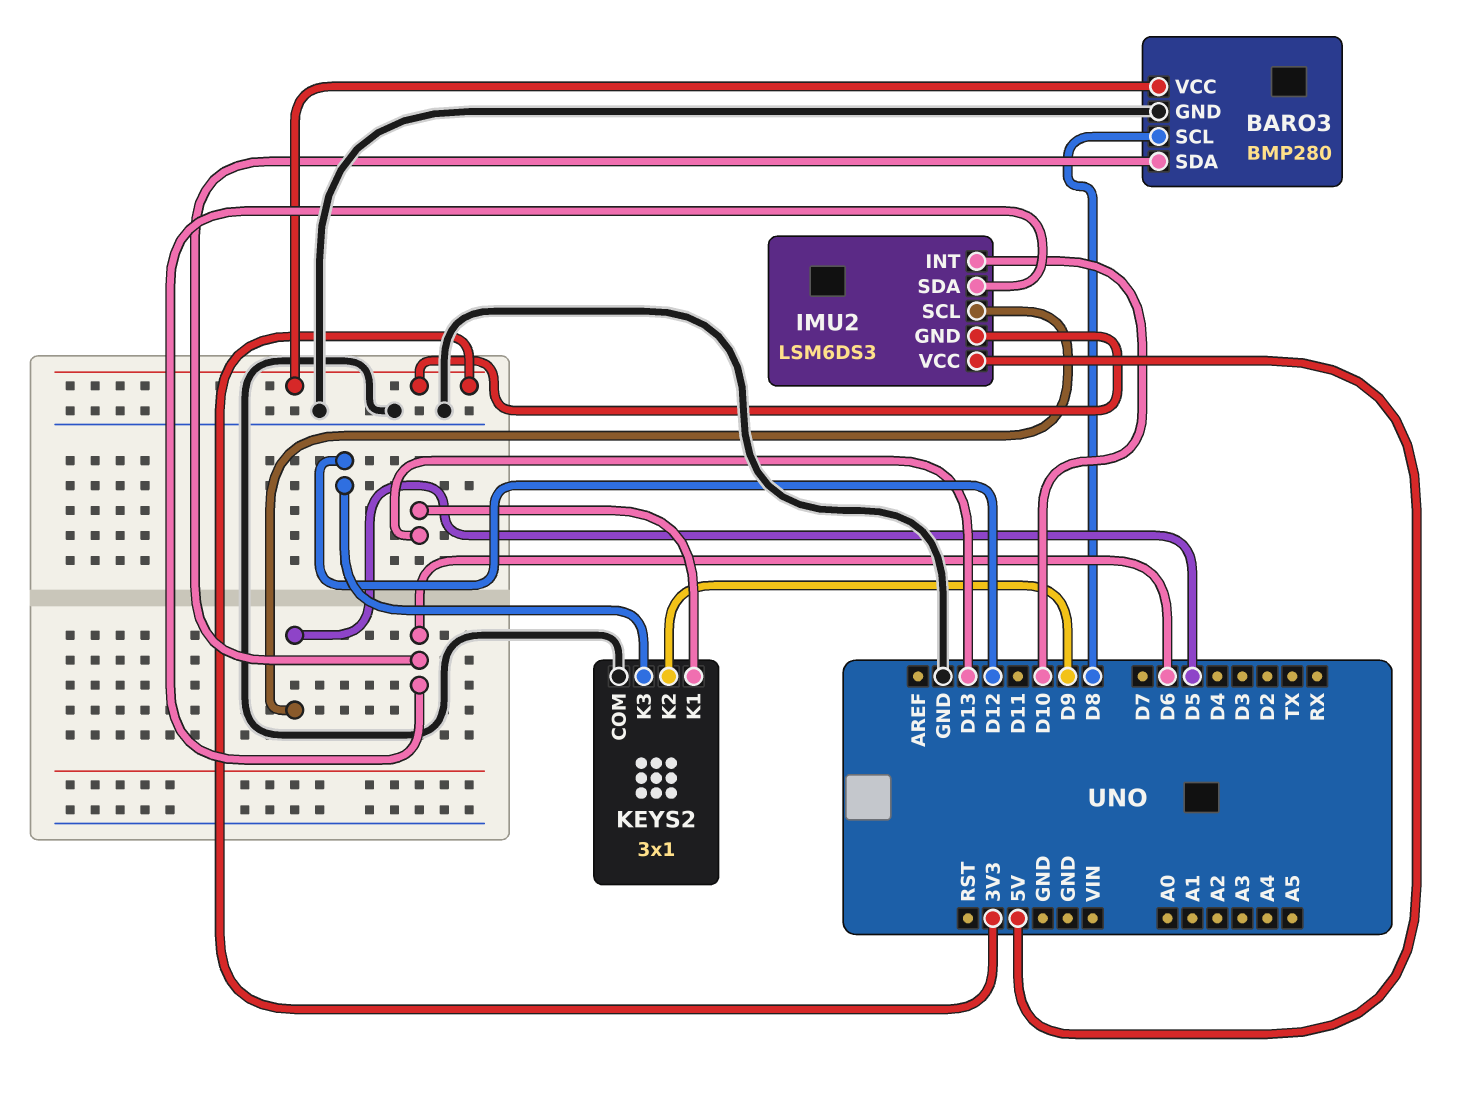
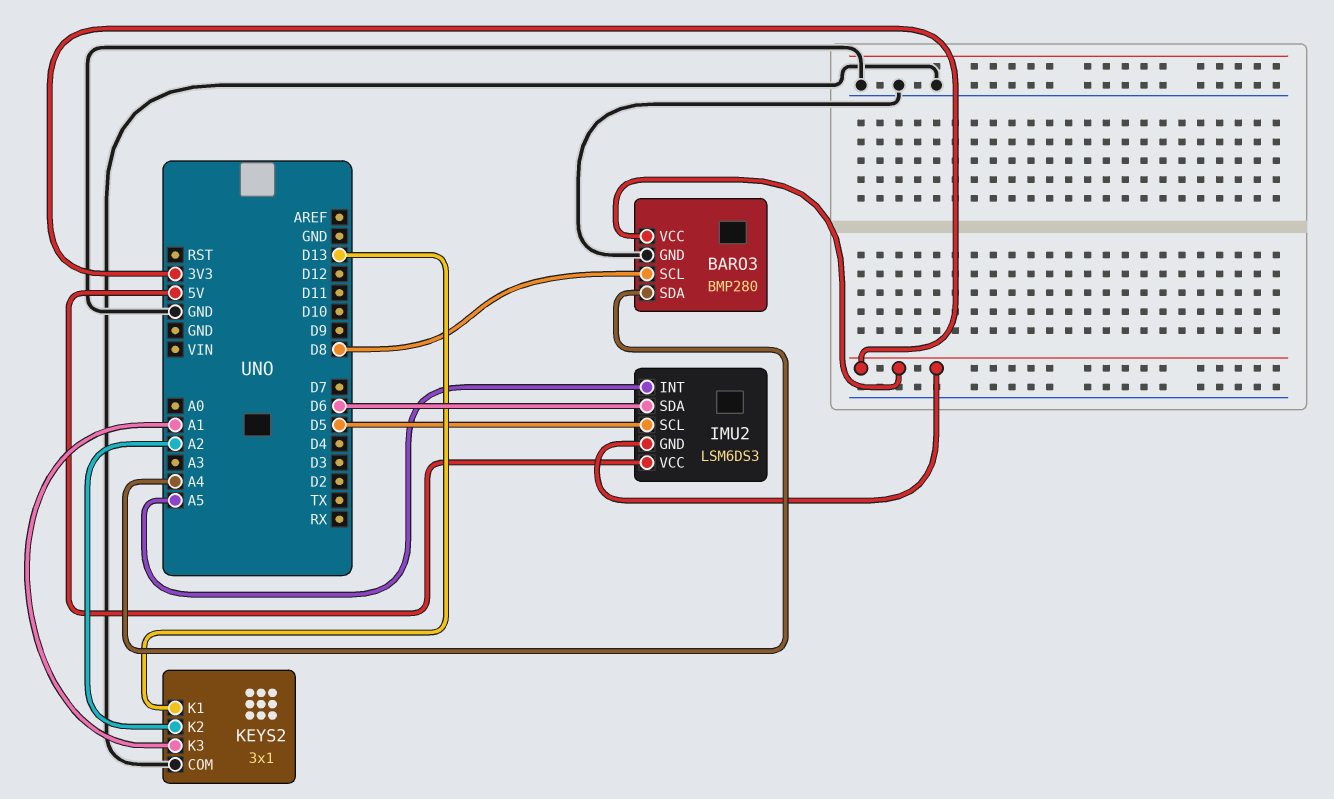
BARO3 pin SDA: D6 -> A4
IMU2 pin INT: D10 -> A5
KEYS2 pin K2: D9 -> A2
KEYS2 pin K3: D12 -> A1

